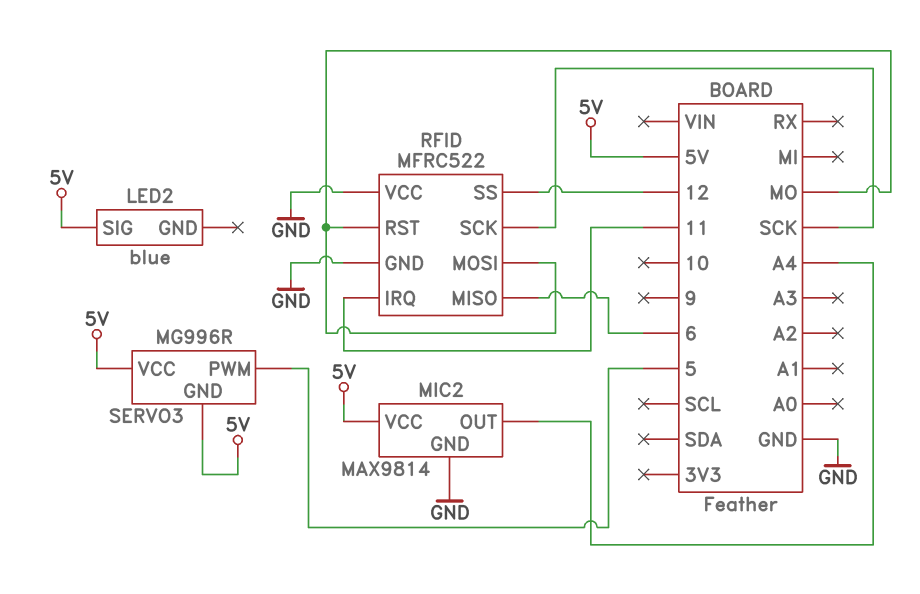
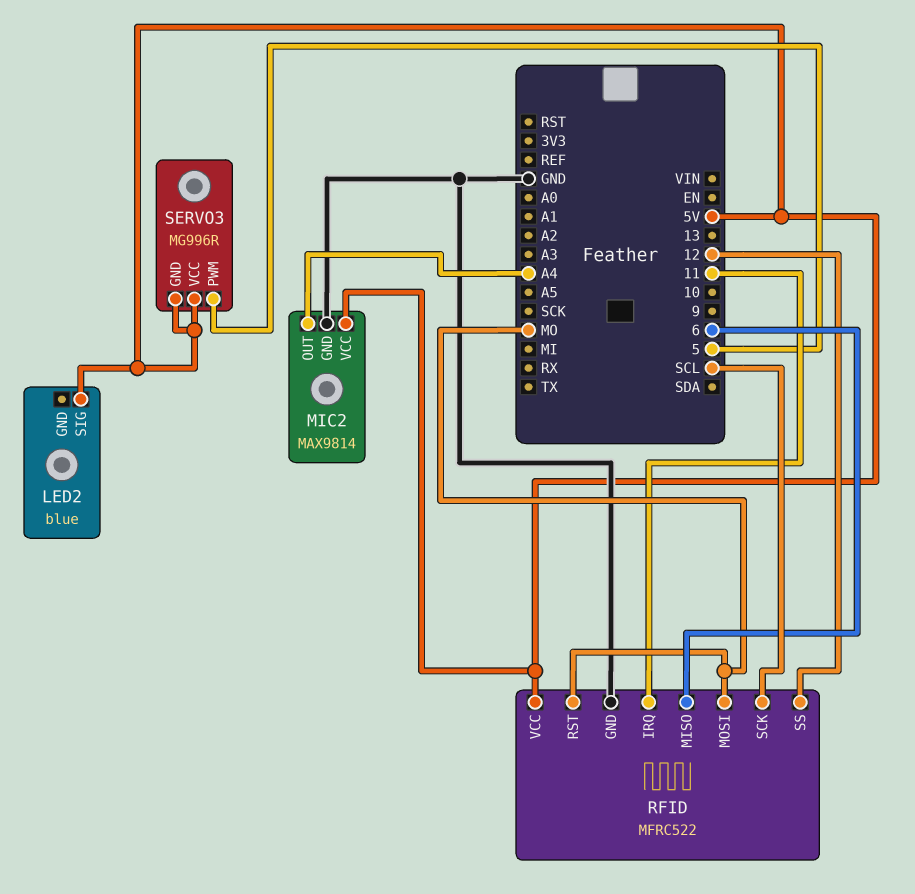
RFID pin SCK: SCK -> SCL
RFID pin VCC: GND -> 5V

